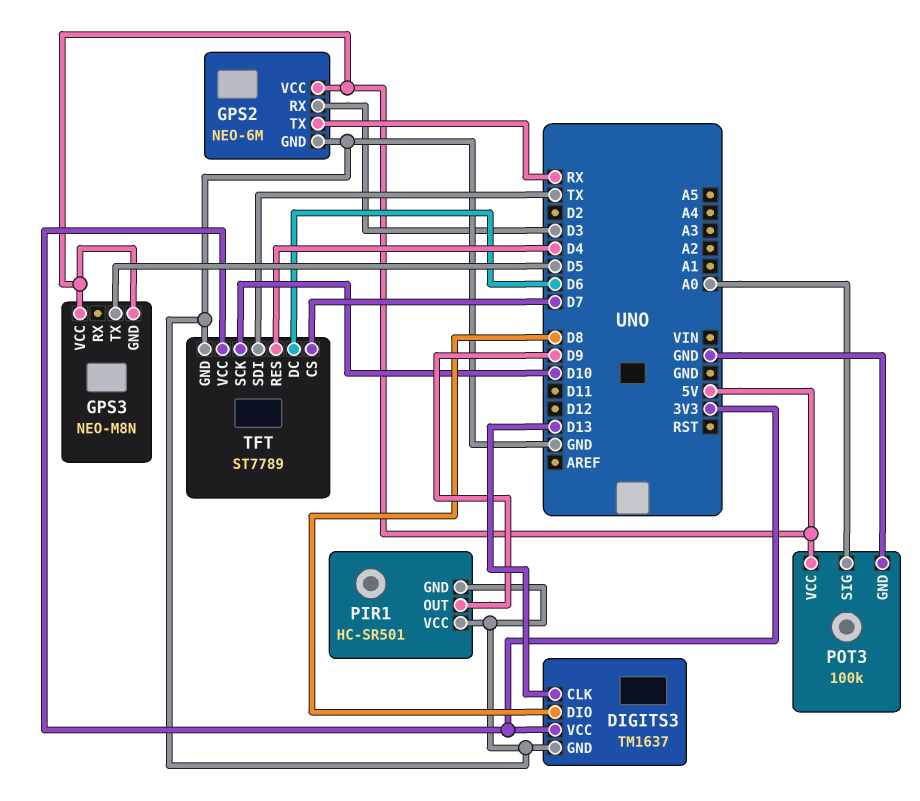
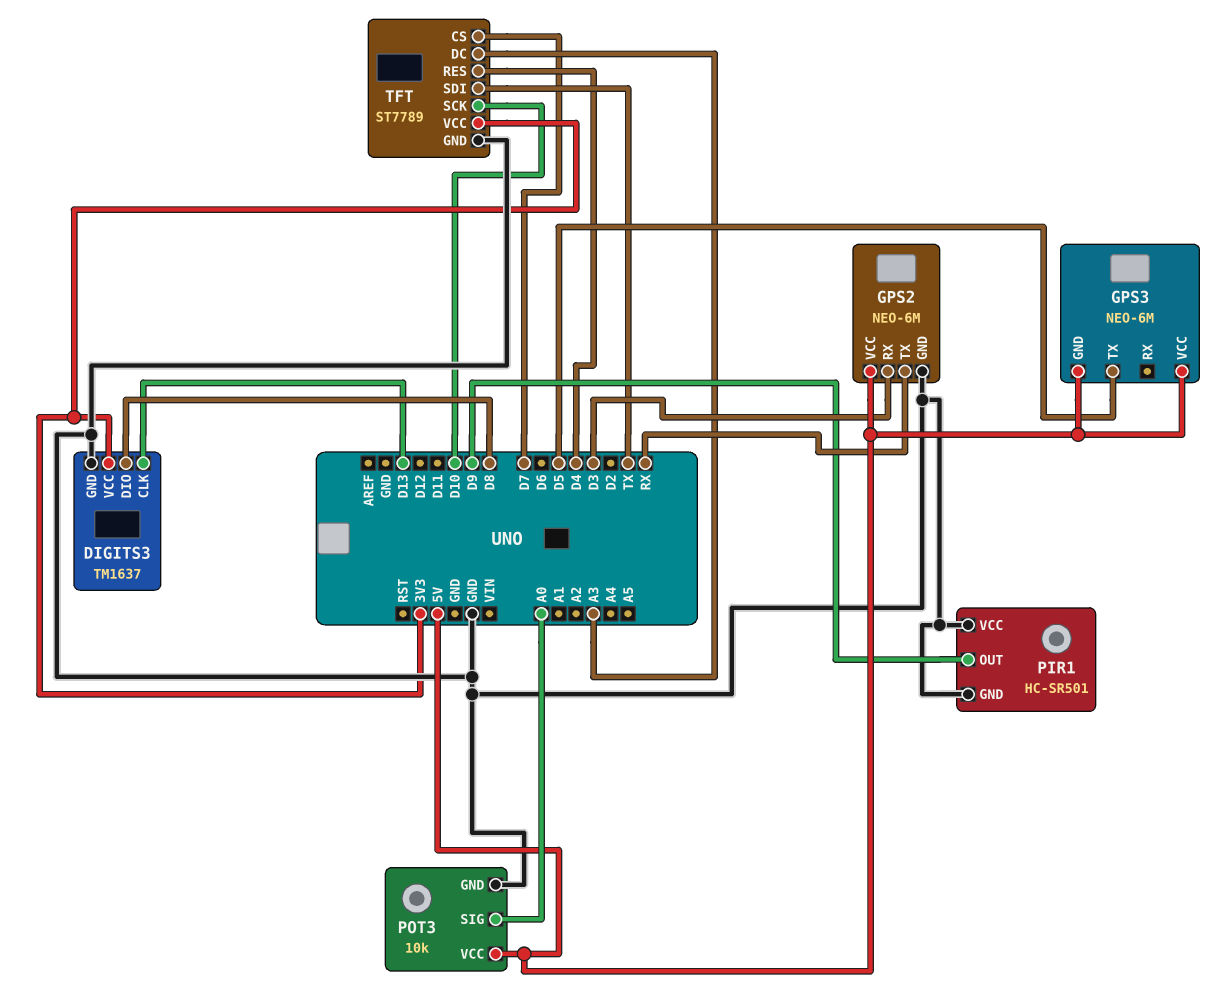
GPS3: NEO-M8N -> NEO-6M
POT3: 100k -> 10k
TFT pin DC: D6 -> A3

